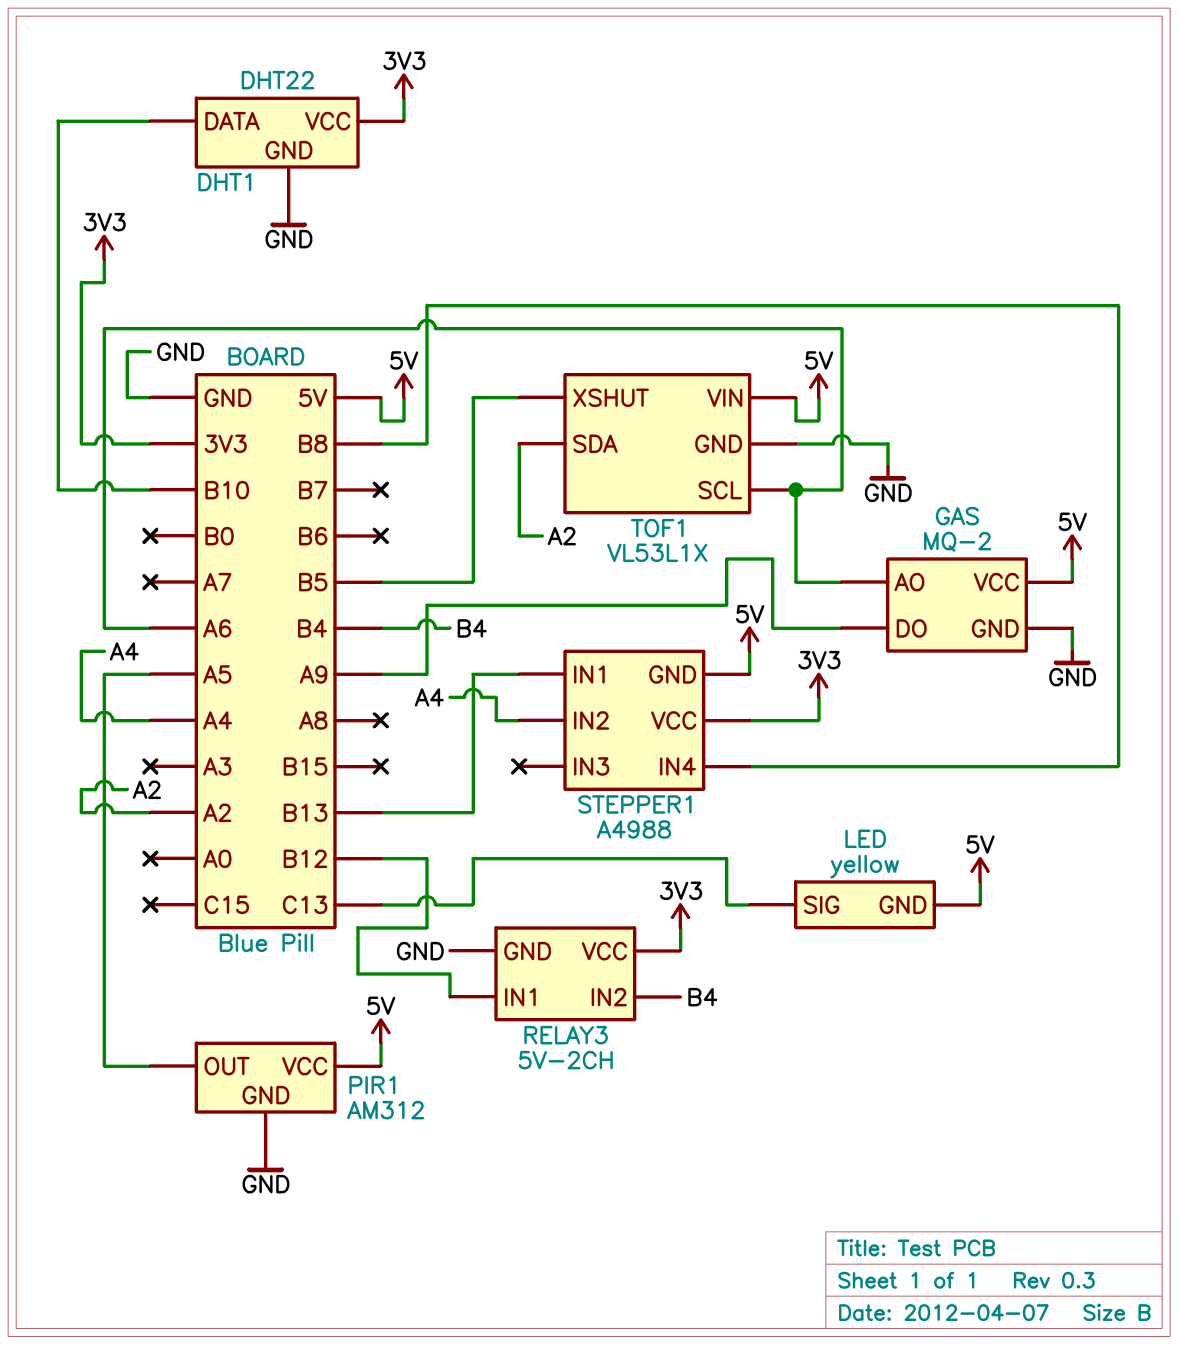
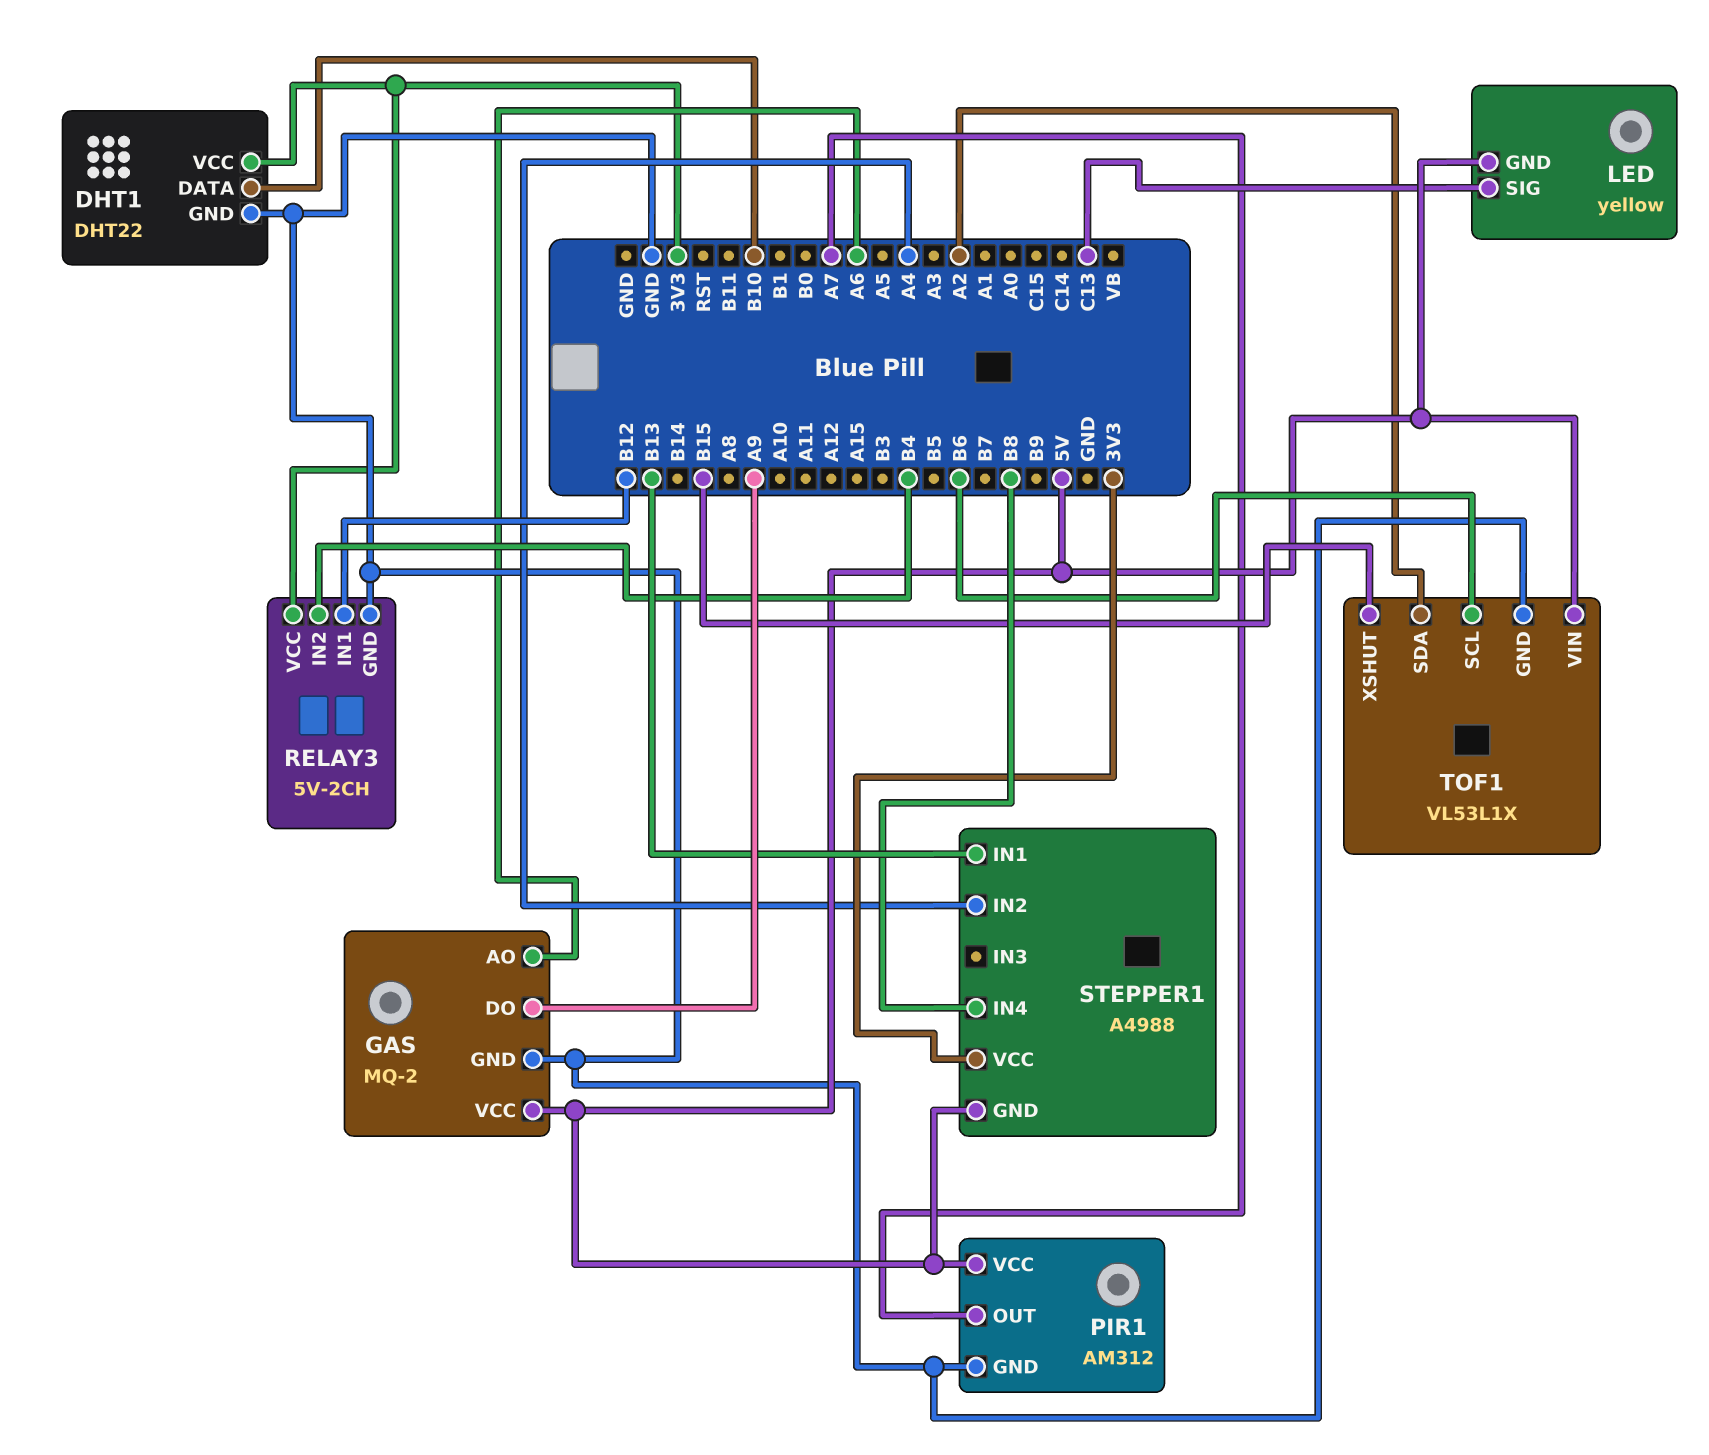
PIR1 pin OUT: A5 -> A7
TOF1 pin SCL: A6 -> B6
TOF1 pin XSHUT: B5 -> B15

